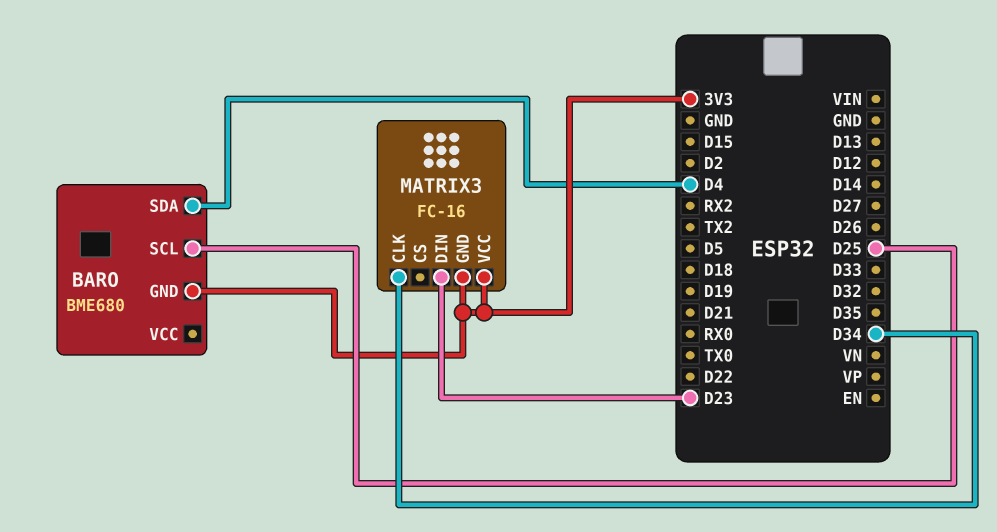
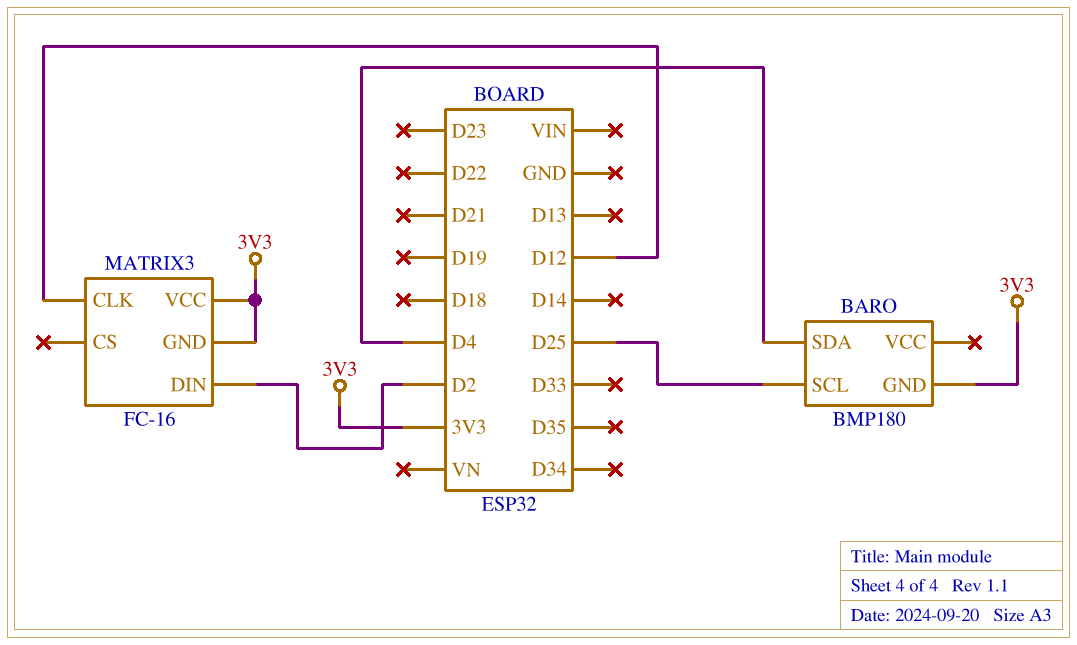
BARO: BME680 -> BMP180
MATRIX3 pin CLK: D34 -> D12
MATRIX3 pin DIN: D23 -> D2

